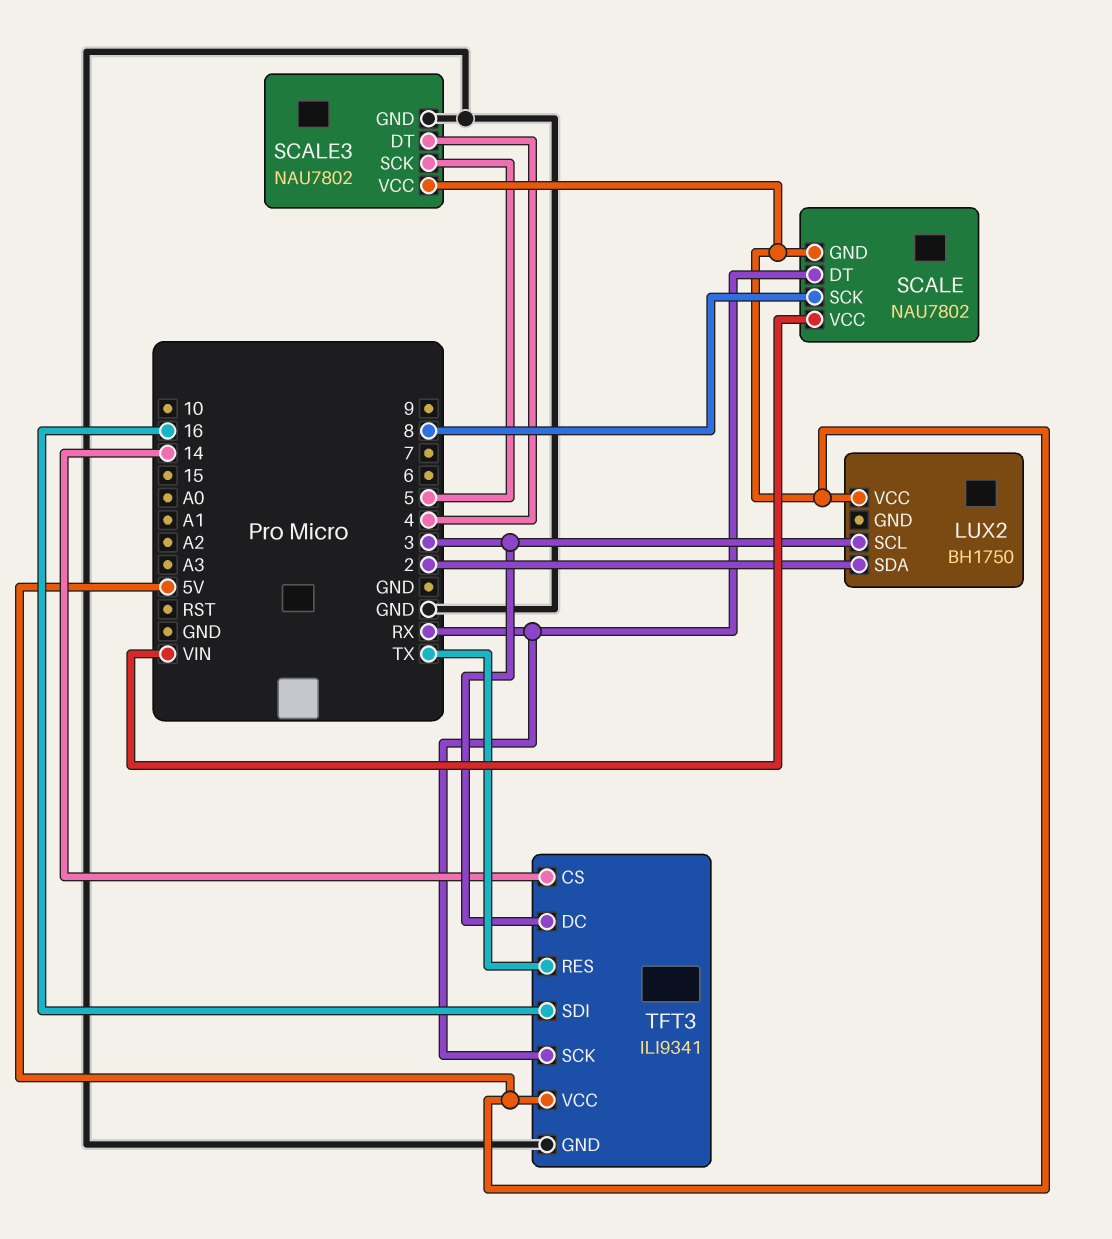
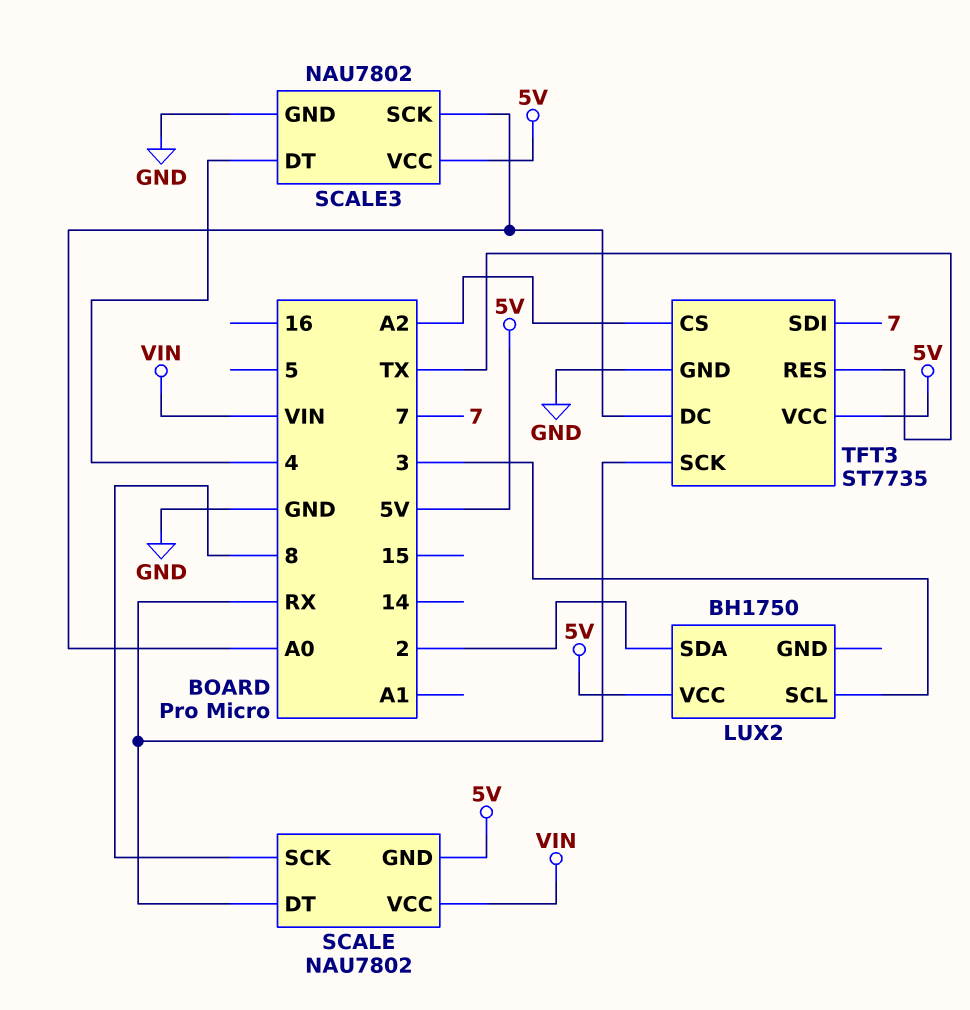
SCALE3 pin SCK: 5 -> A0
TFT3: ILI9341 -> ST7735
TFT3 pin CS: 14 -> A2
TFT3 pin DC: 3 -> A0
TFT3 pin SDI: 16 -> 7

